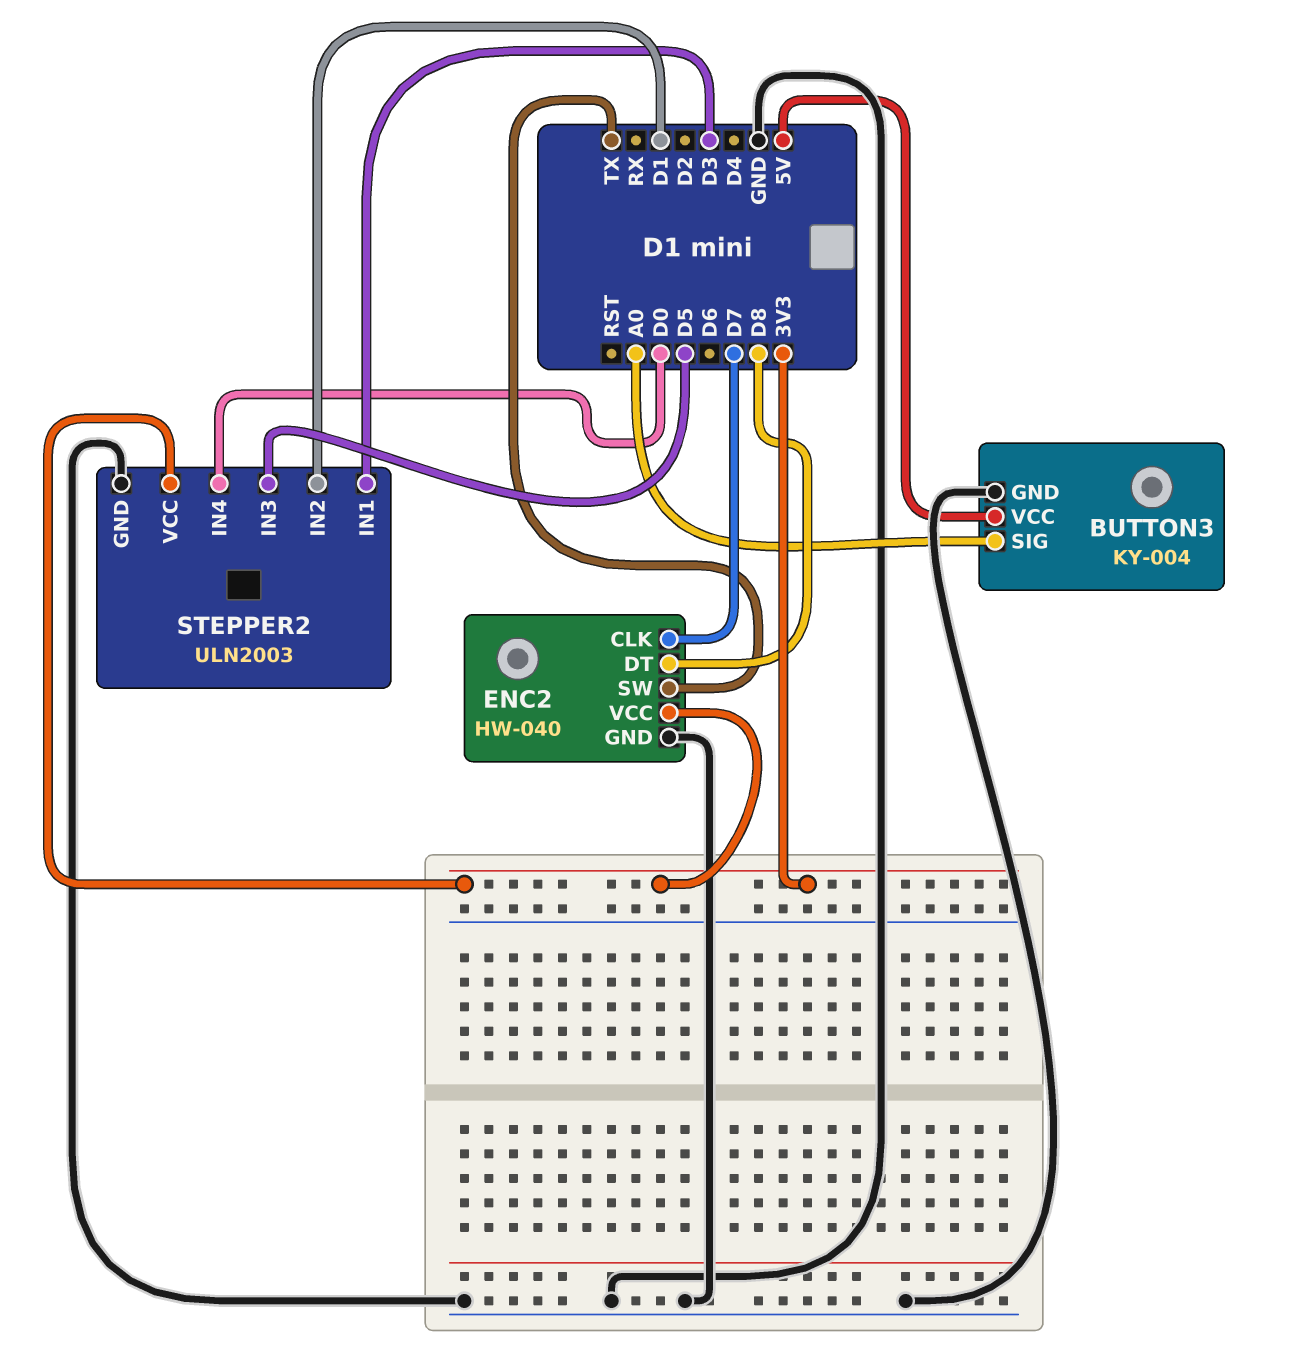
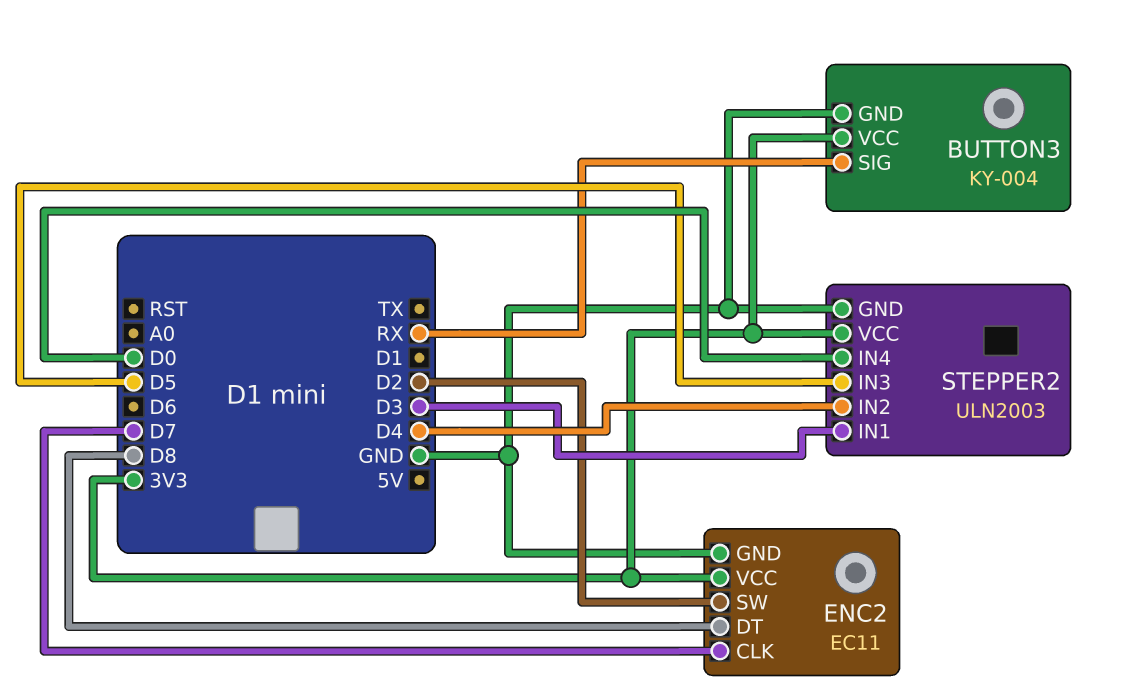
BUTTON3 pin SIG: A0 -> RX
BUTTON3 pin VCC: 5V -> 3V3
ENC2: HW-040 -> EC11
ENC2 pin SW: TX -> D2
STEPPER2 pin IN2: D1 -> D4

